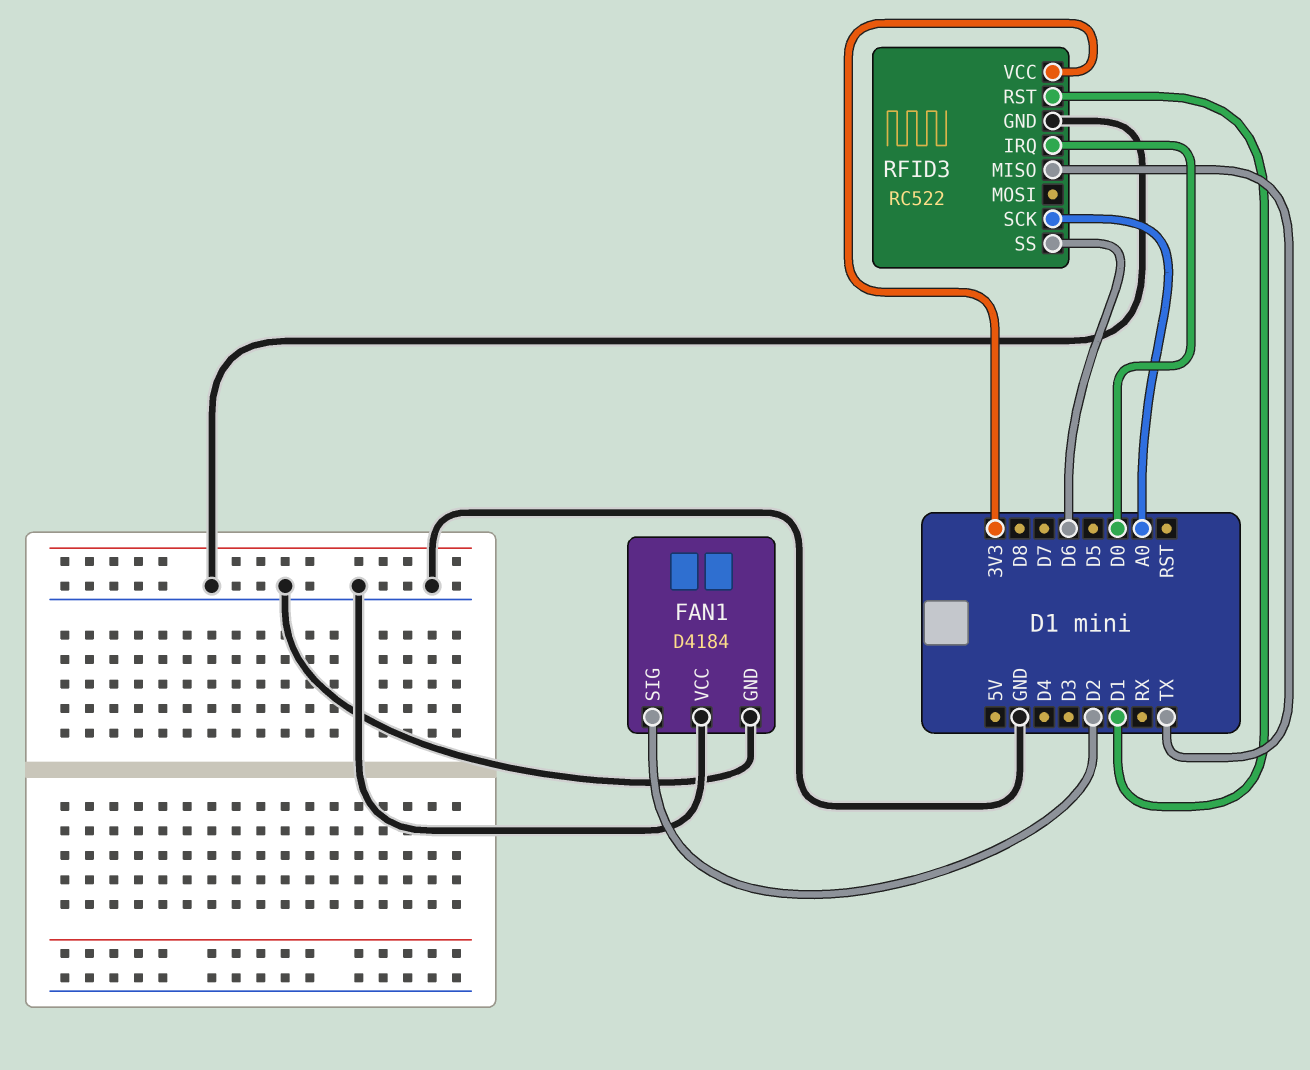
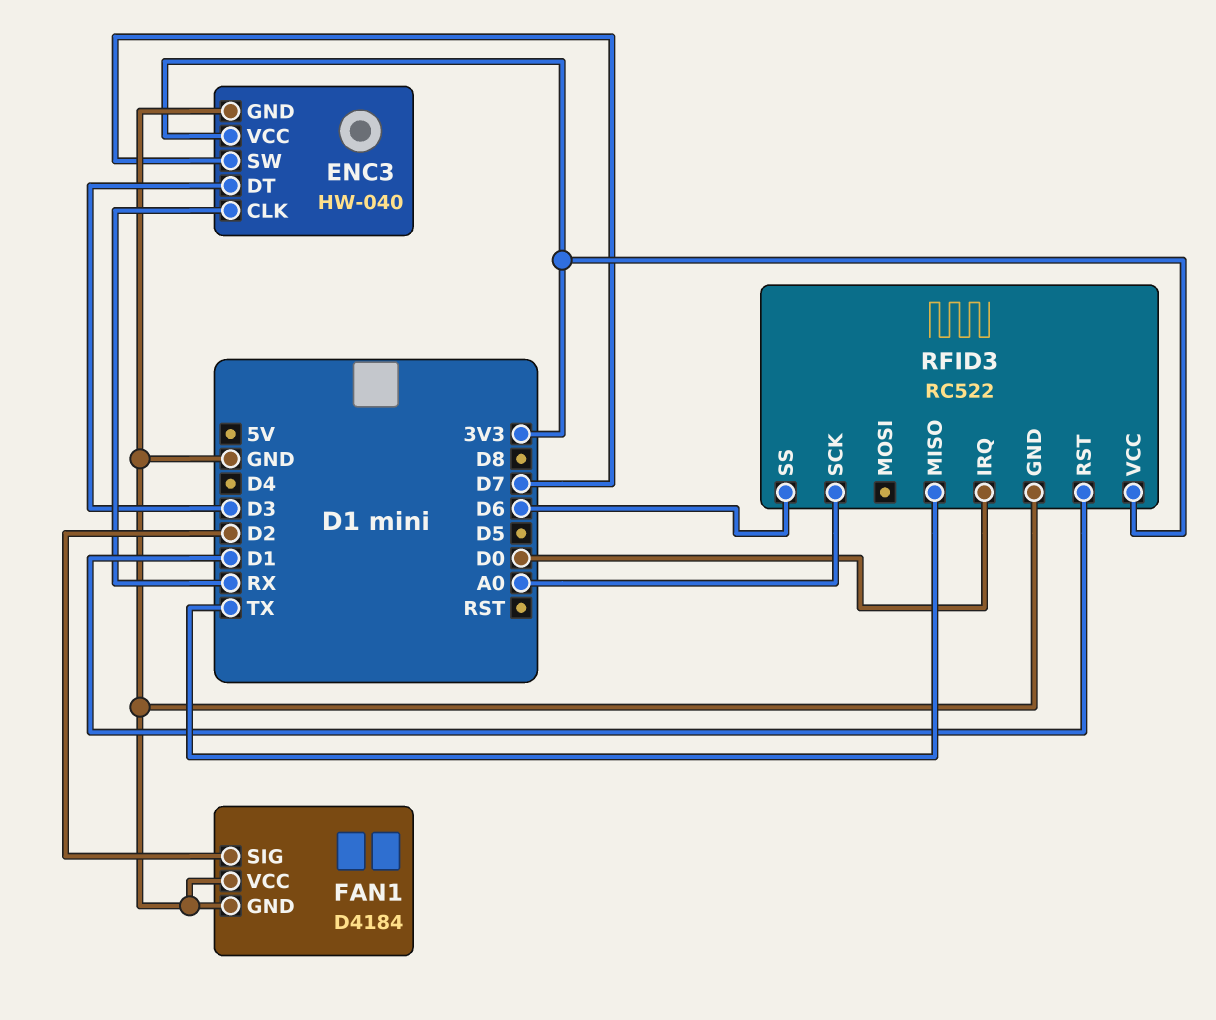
ENC3: none -> HW-040
ENC3 pin CLK: none -> RX
ENC3 pin DT: none -> D3
ENC3 pin GND: none -> GND
ENC3 pin SW: none -> D7
ENC3 pin VCC: none -> 3V3

